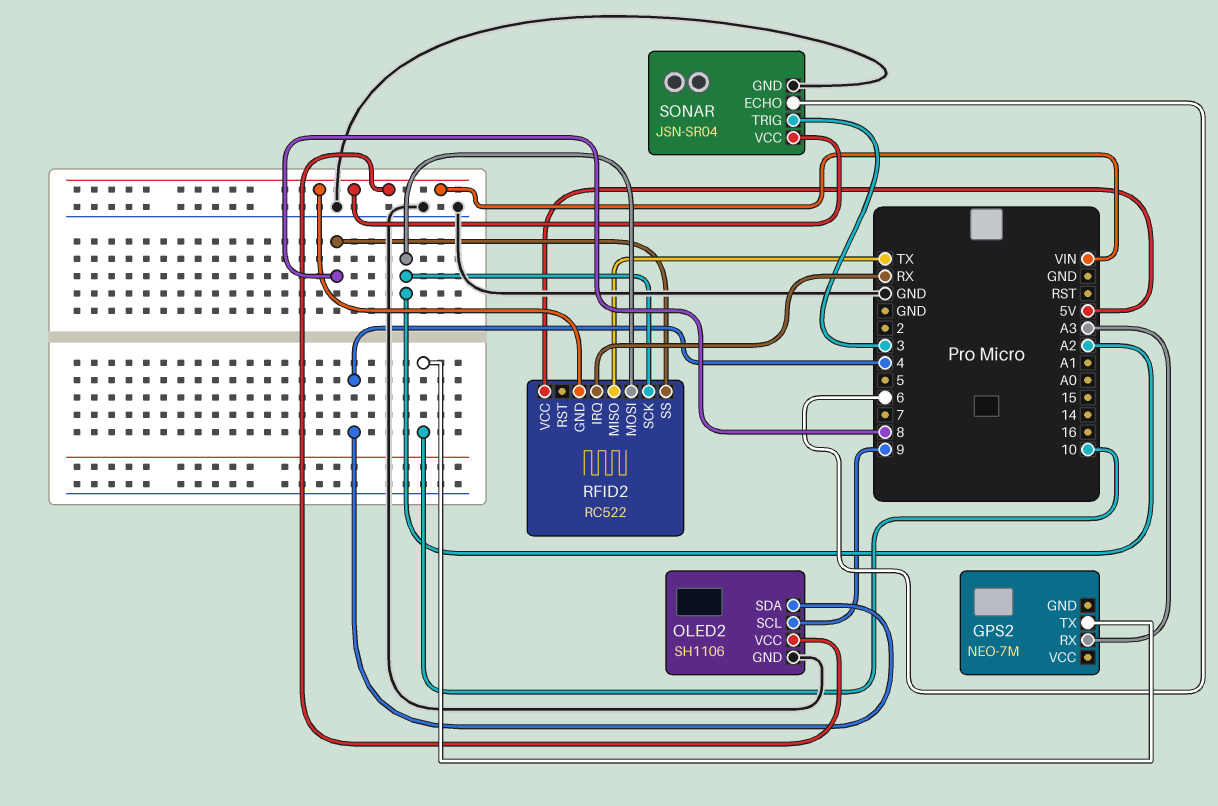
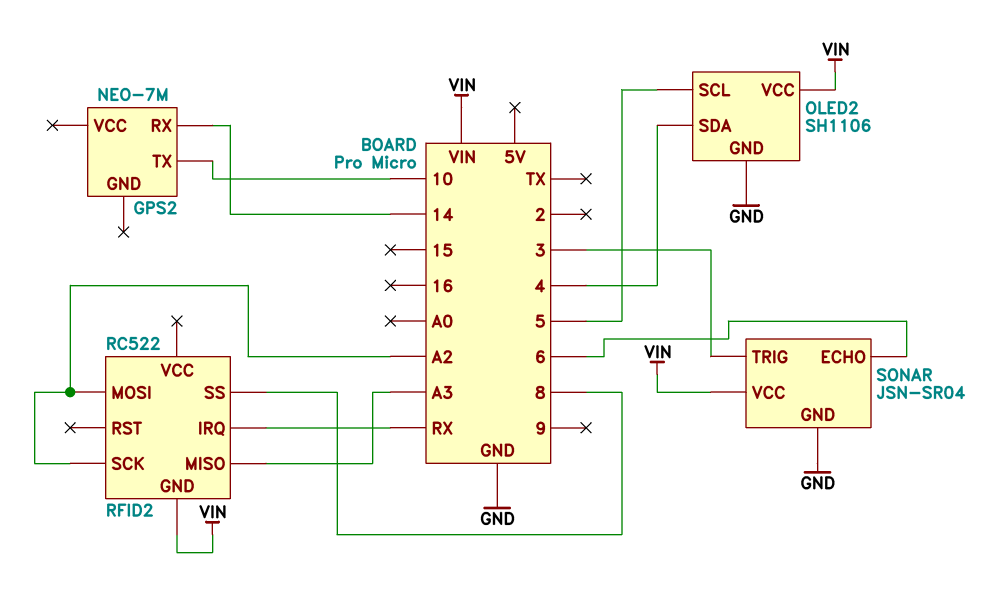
GPS2 pin RX: A3 -> 14
OLED2 pin SCL: 9 -> 5
RFID2 pin MISO: TX -> A3
RFID2 pin VCC: 5V -> none

